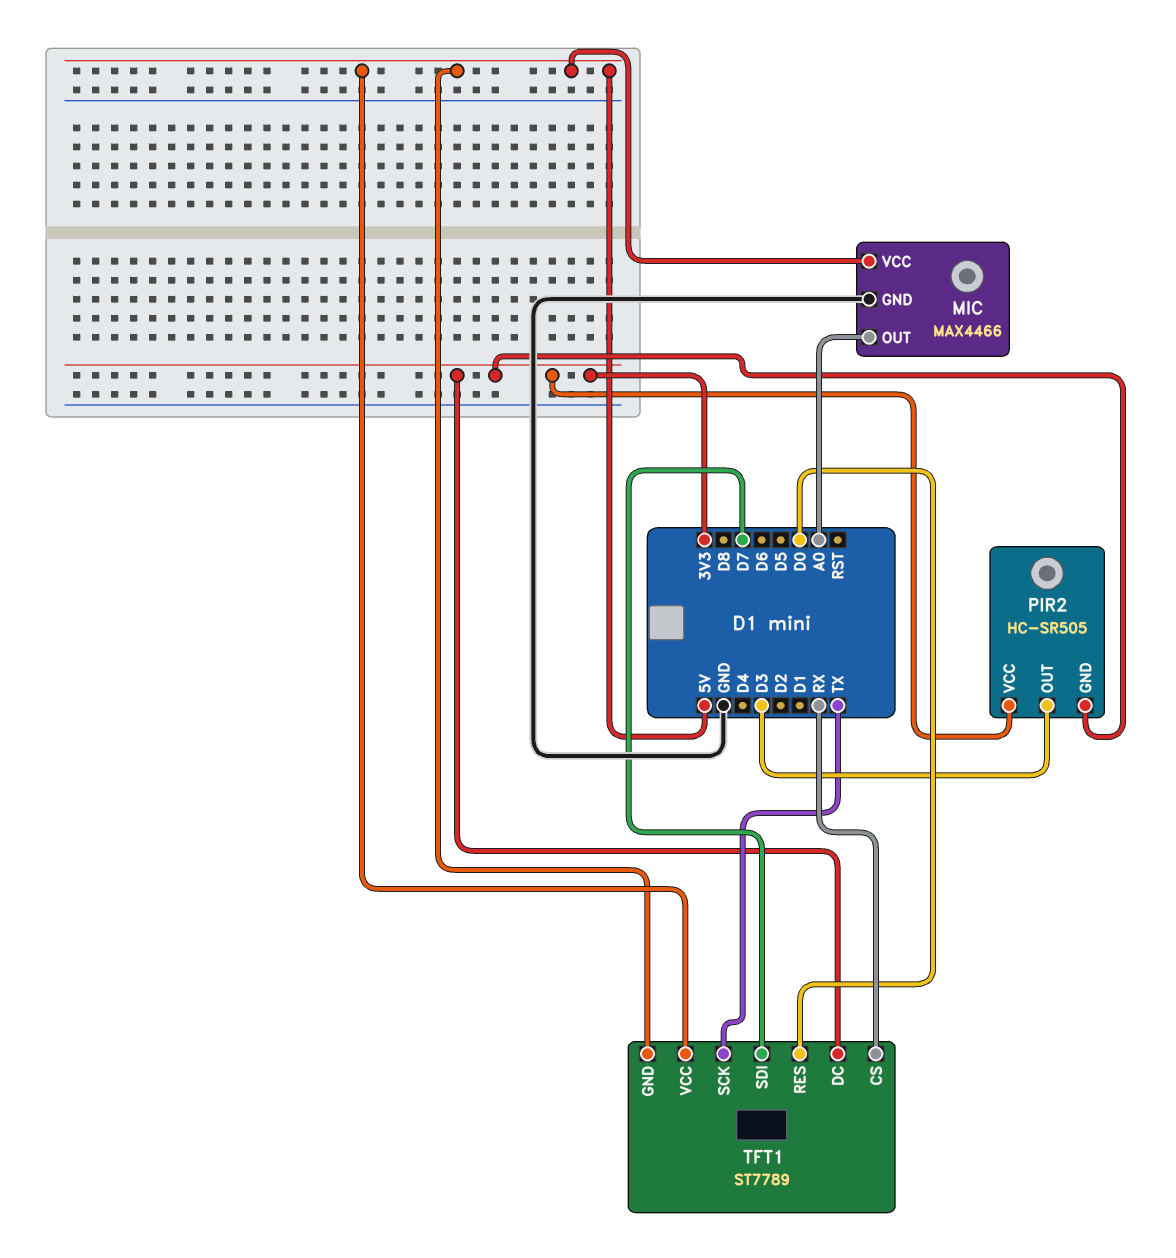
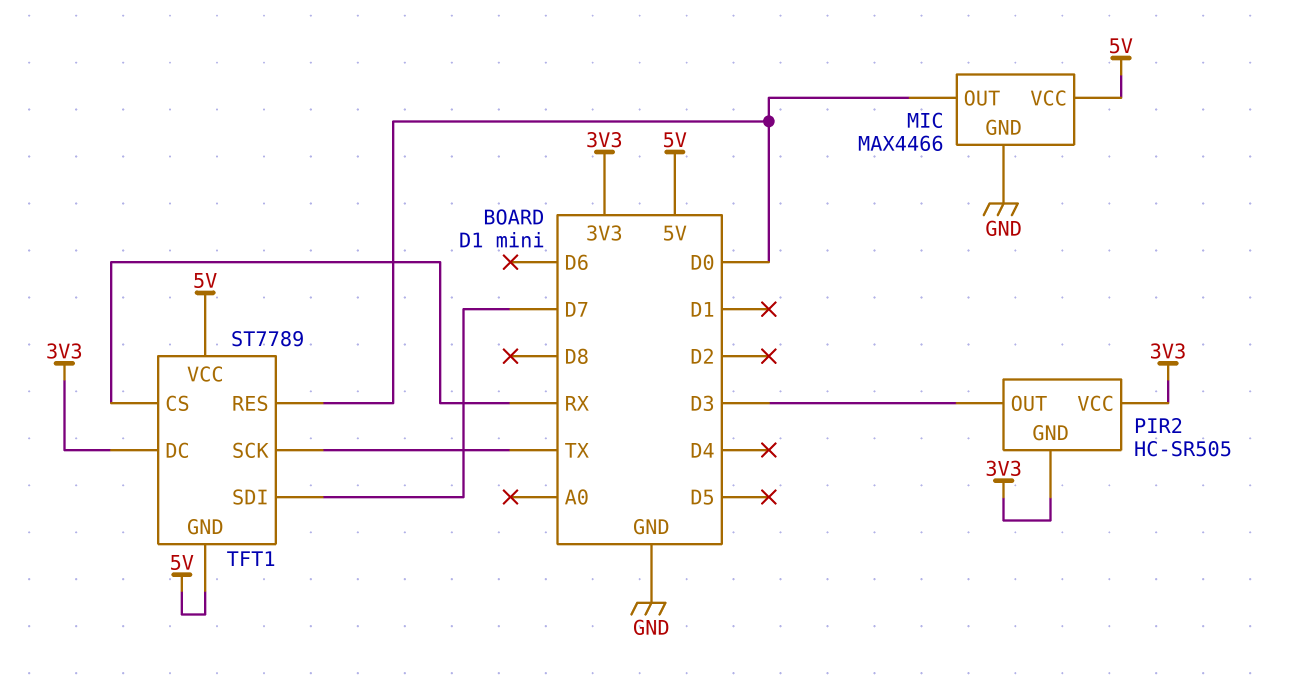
MIC pin OUT: A0 -> D0

